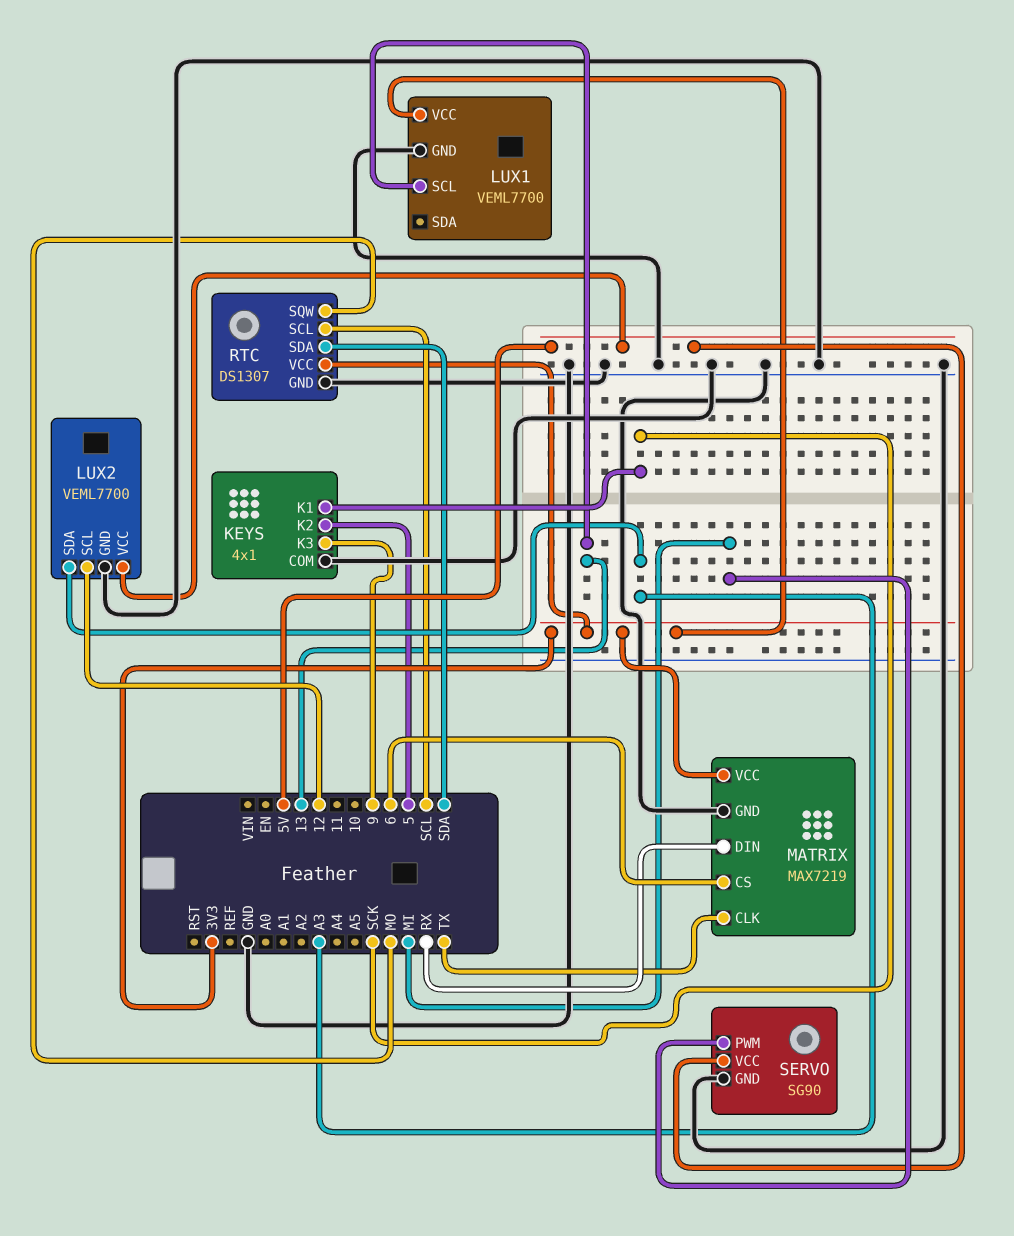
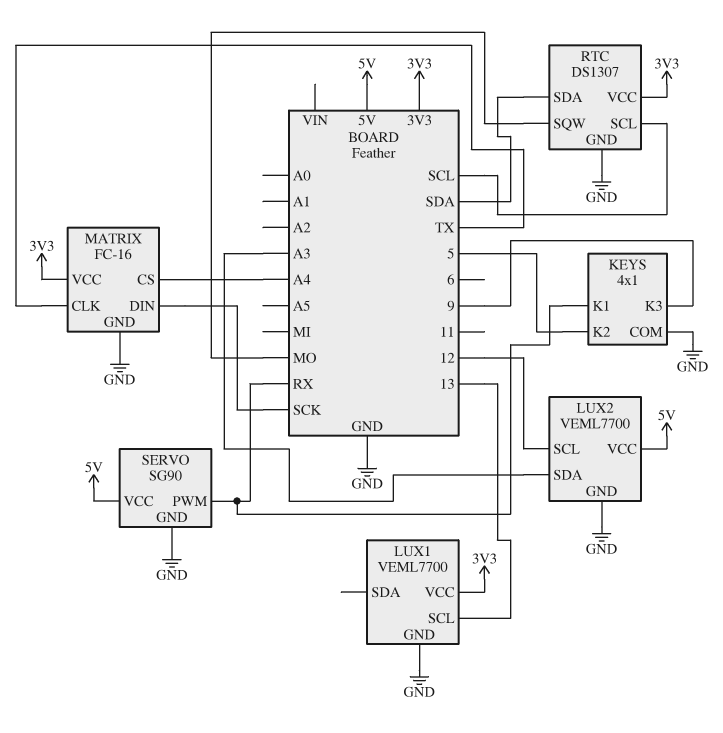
KEYS pin K1: SCK -> RX
MATRIX: MAX7219 -> FC-16
MATRIX pin CS: 6 -> A4
MATRIX pin DIN: RX -> SCK
SERVO pin PWM: MI -> RX

